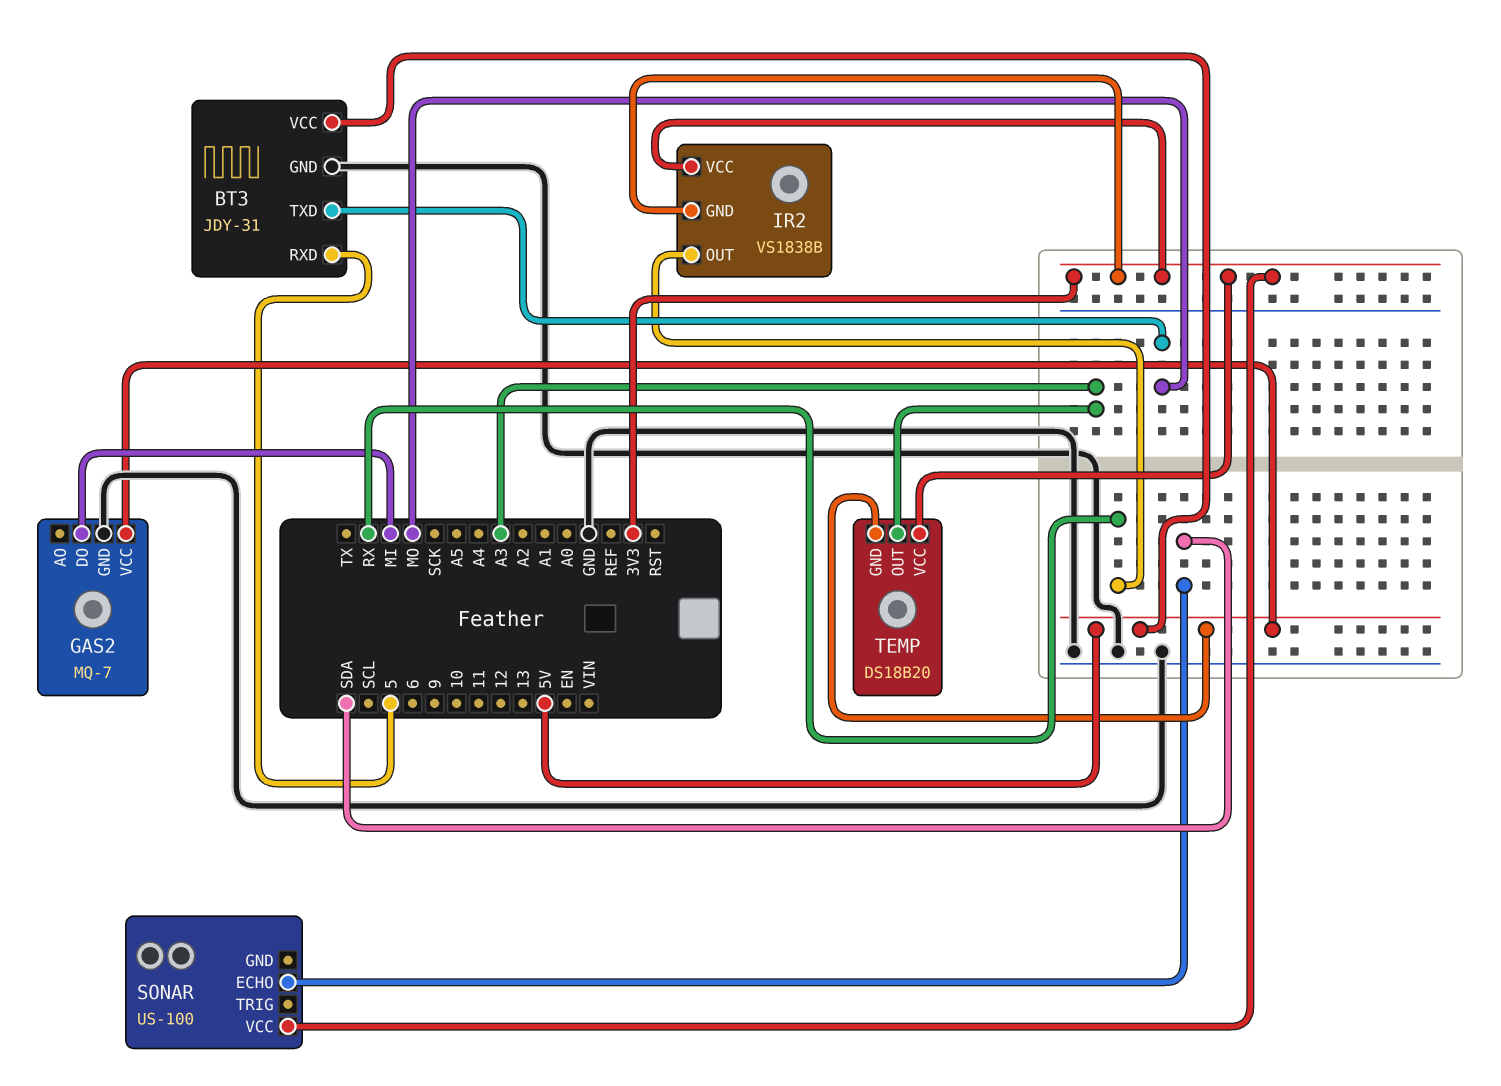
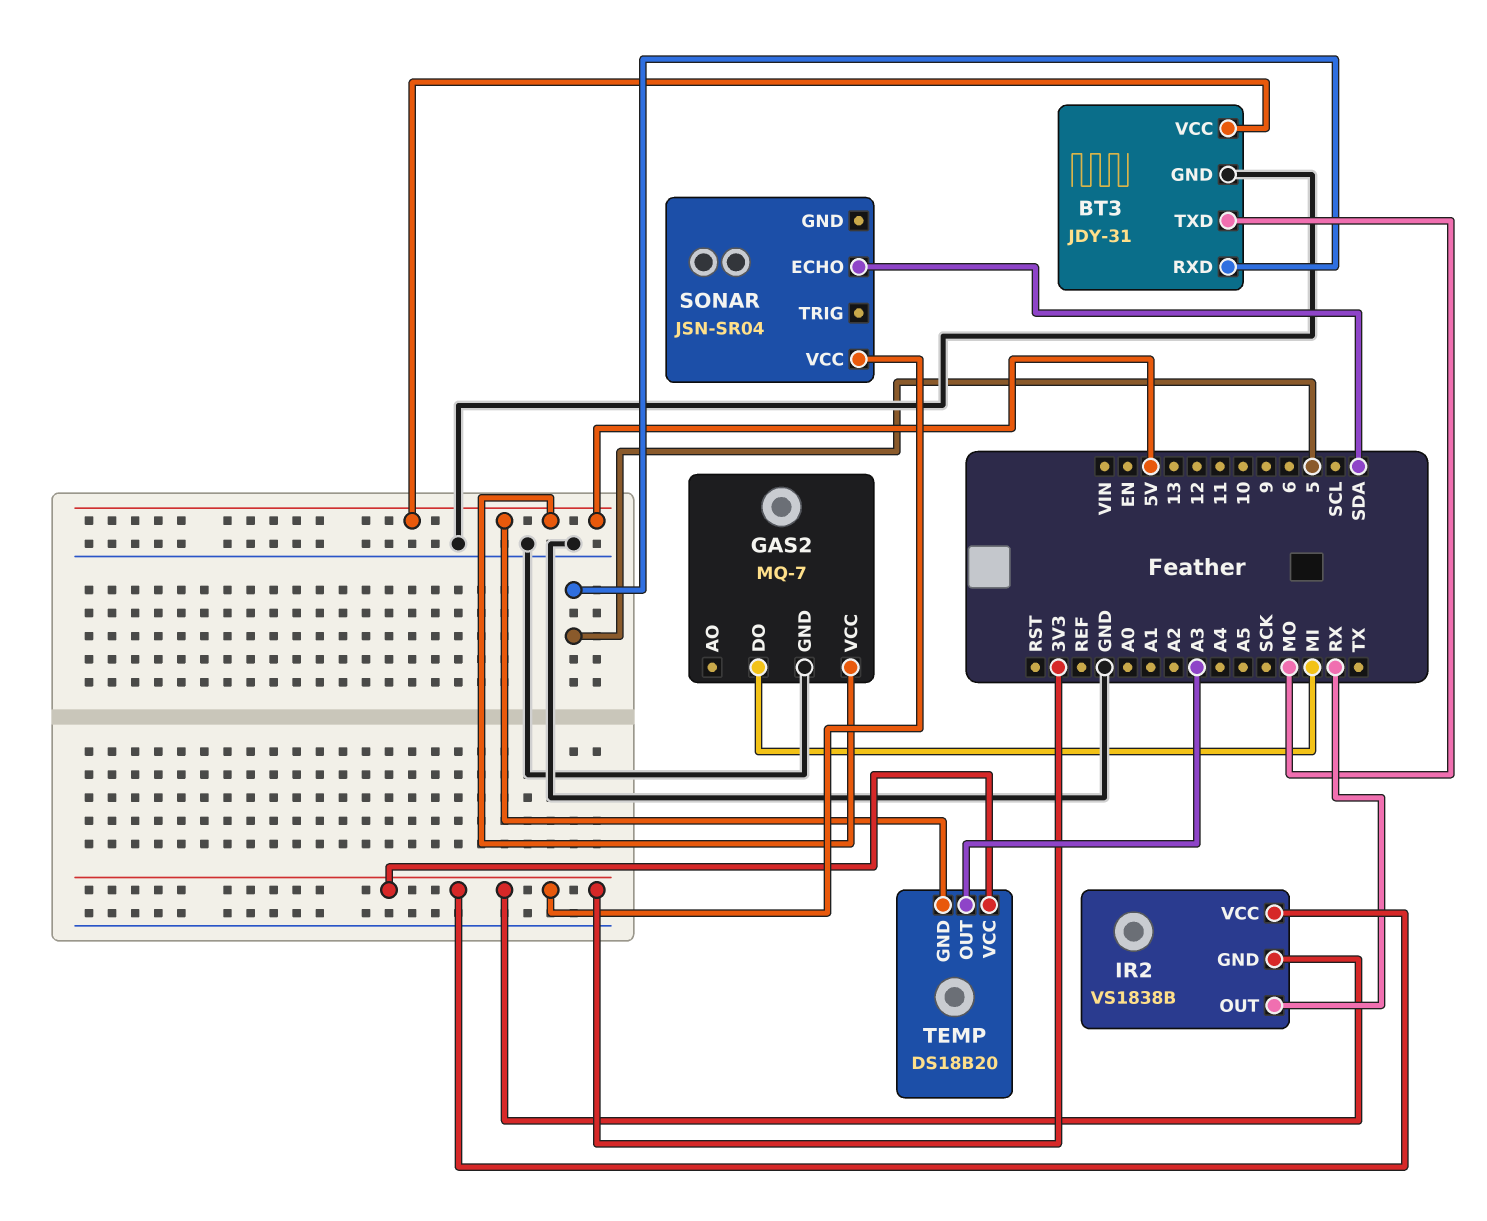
SONAR: US-100 -> JSN-SR04

